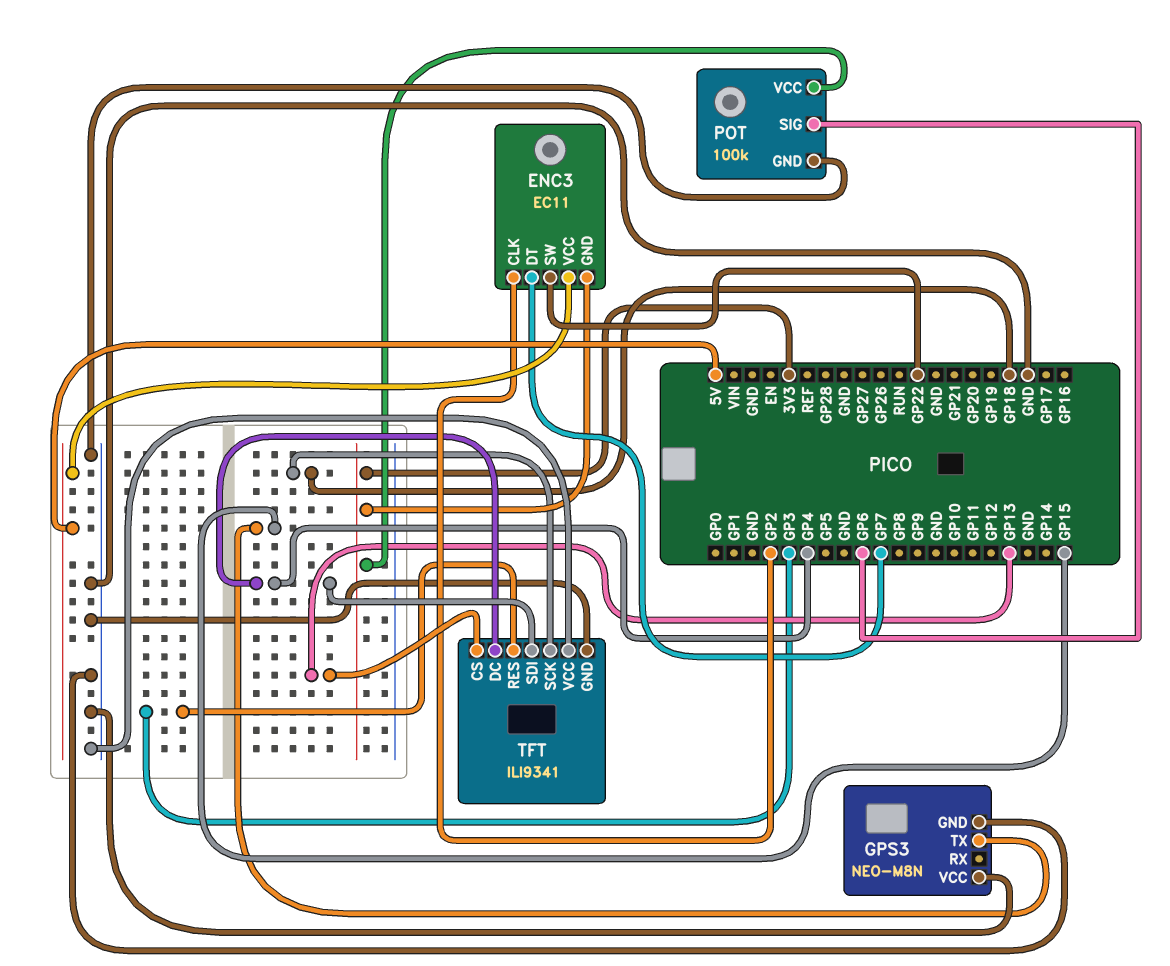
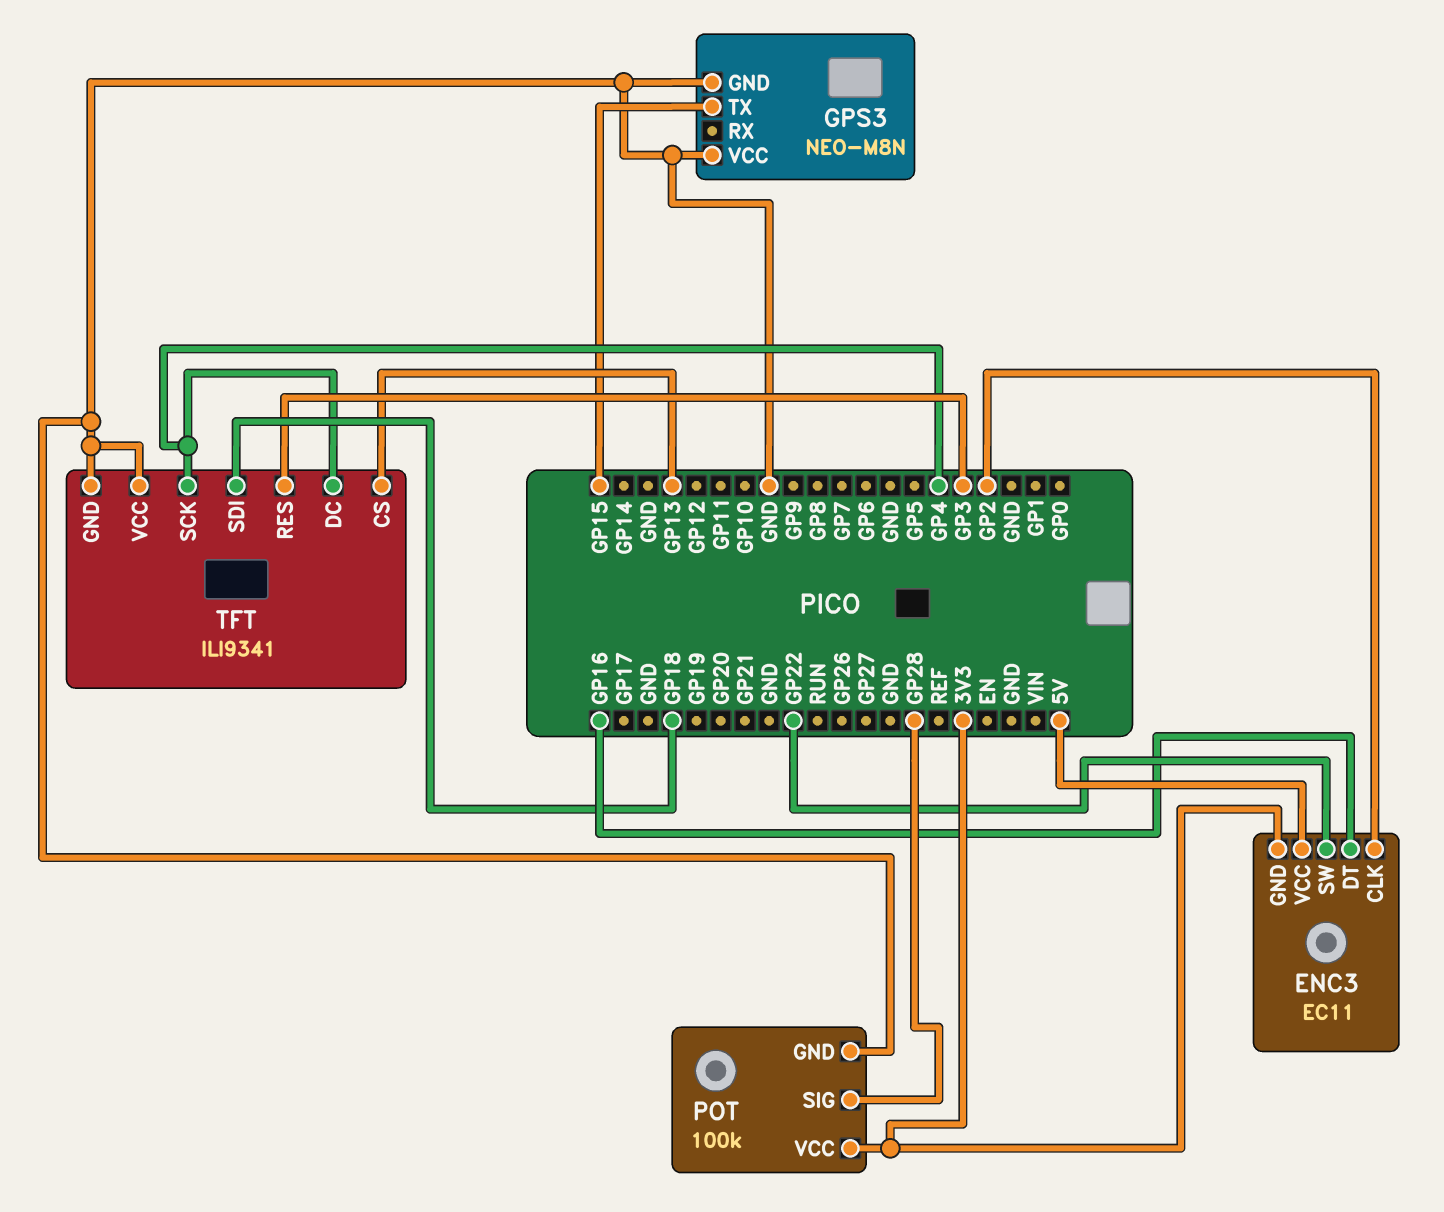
ENC3 pin DT: GP7 -> GP16
POT pin SIG: GP6 -> GP28
TFT pin SCK: GP18 -> GP4
TFT pin SDI: GP4 -> GP18

